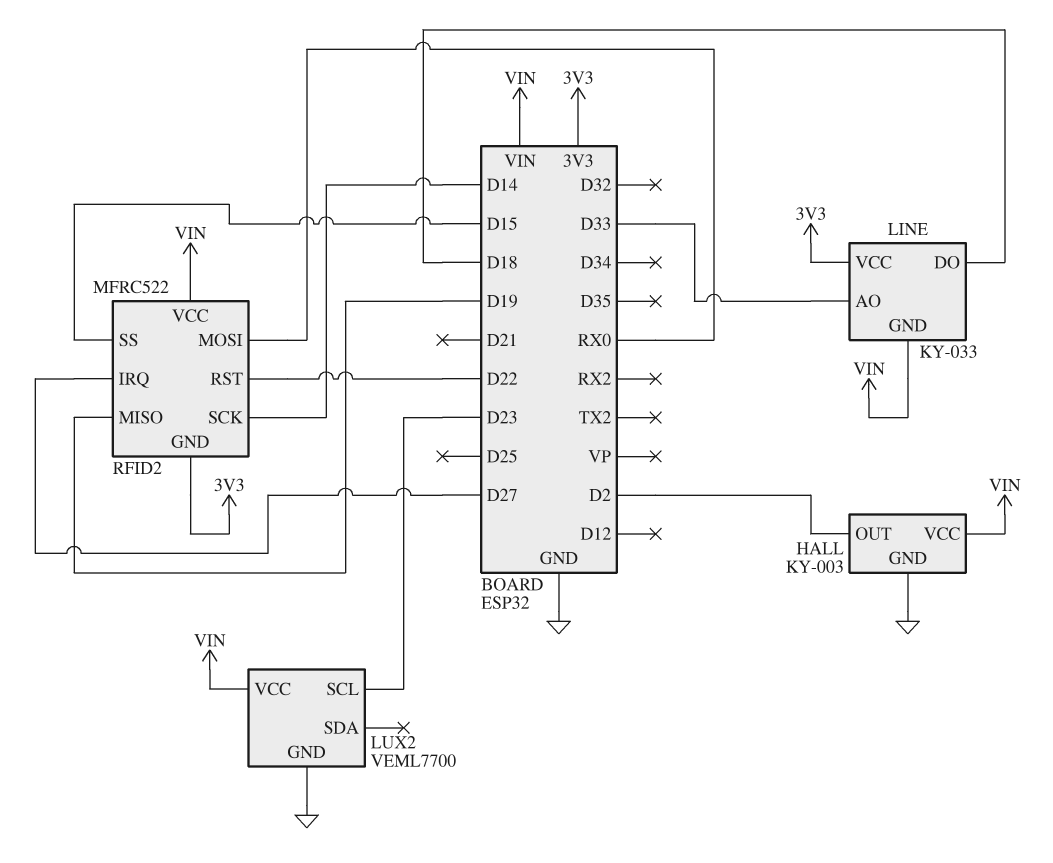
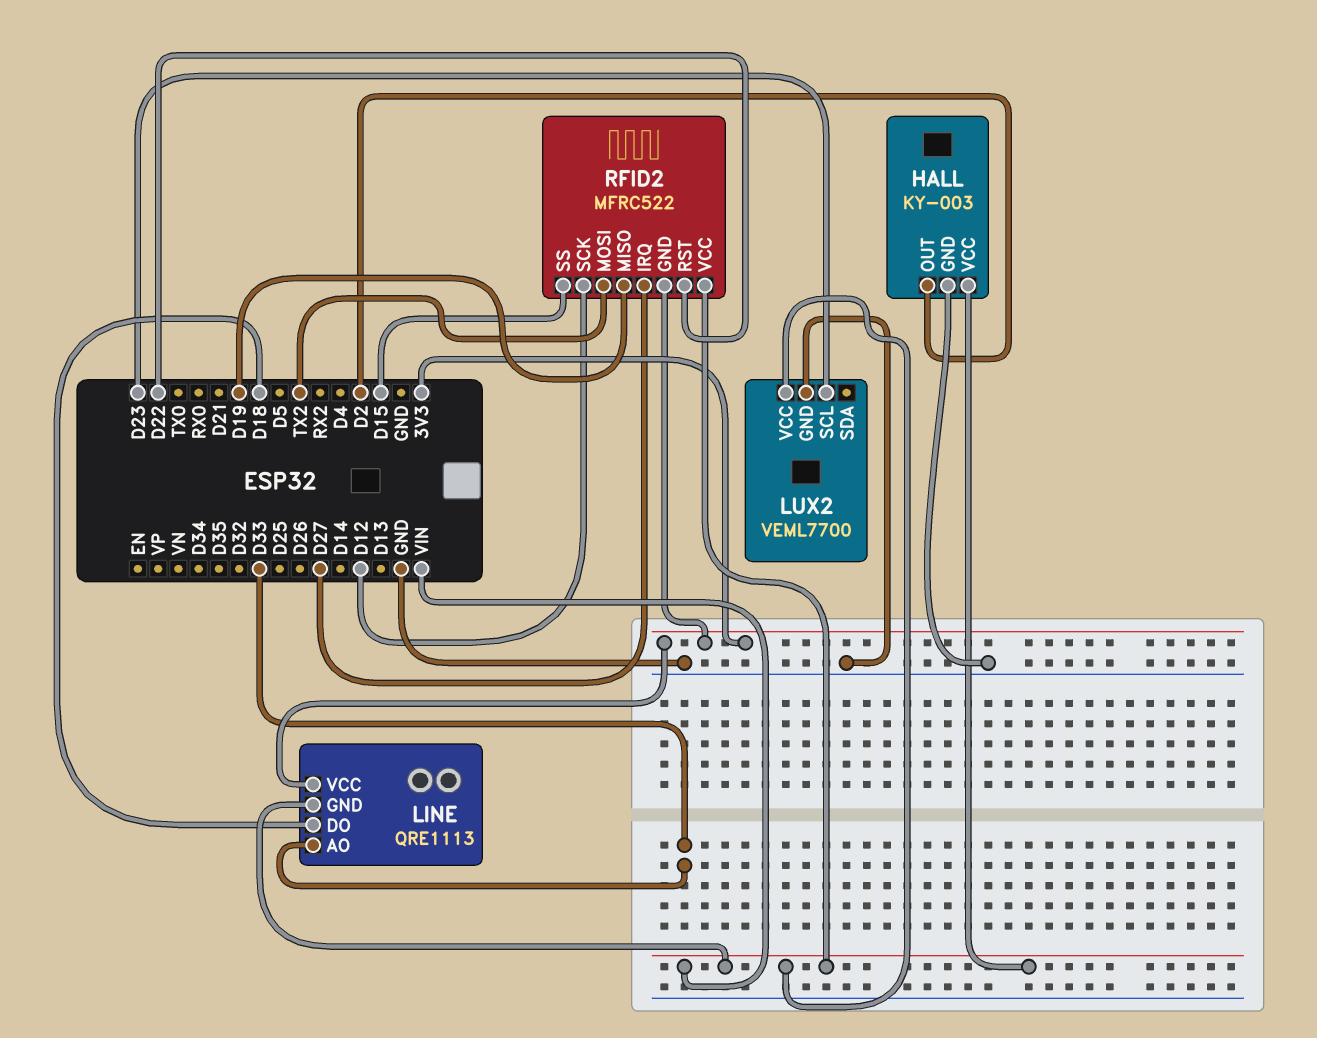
LINE: KY-033 -> QRE1113
RFID2 pin MOSI: RX0 -> TX2
RFID2 pin SCK: D14 -> D12

